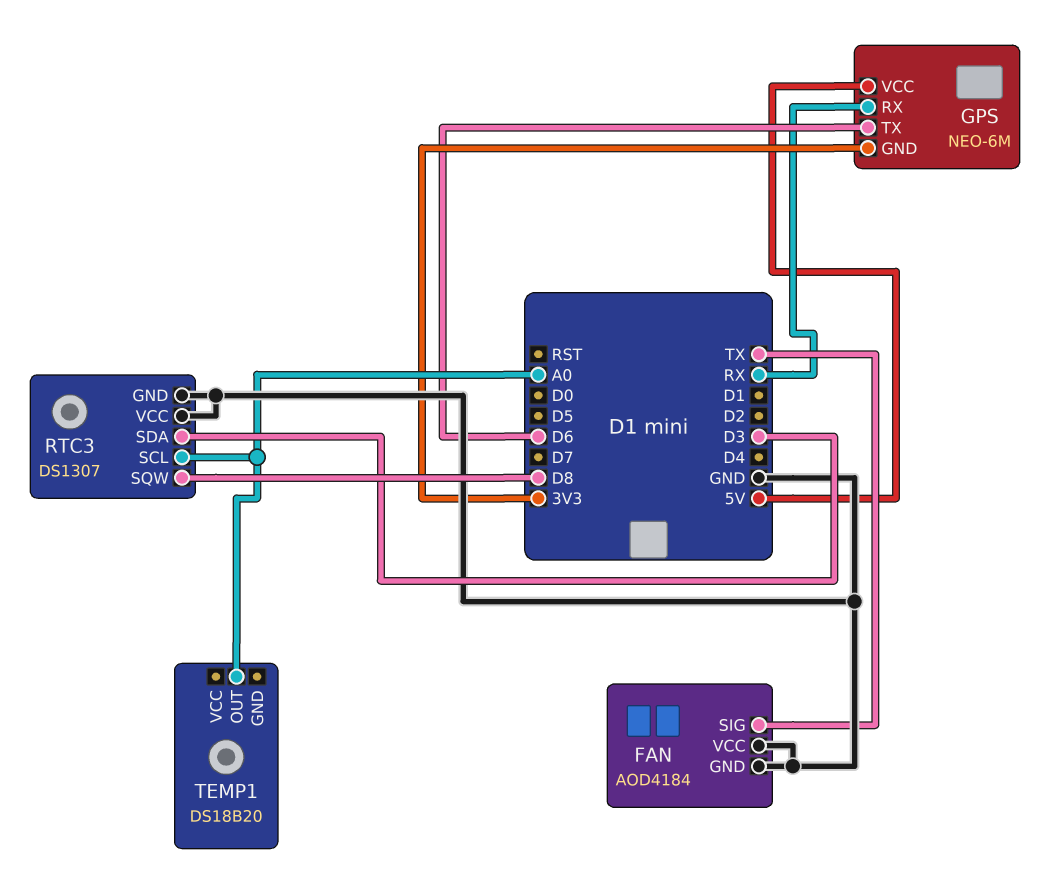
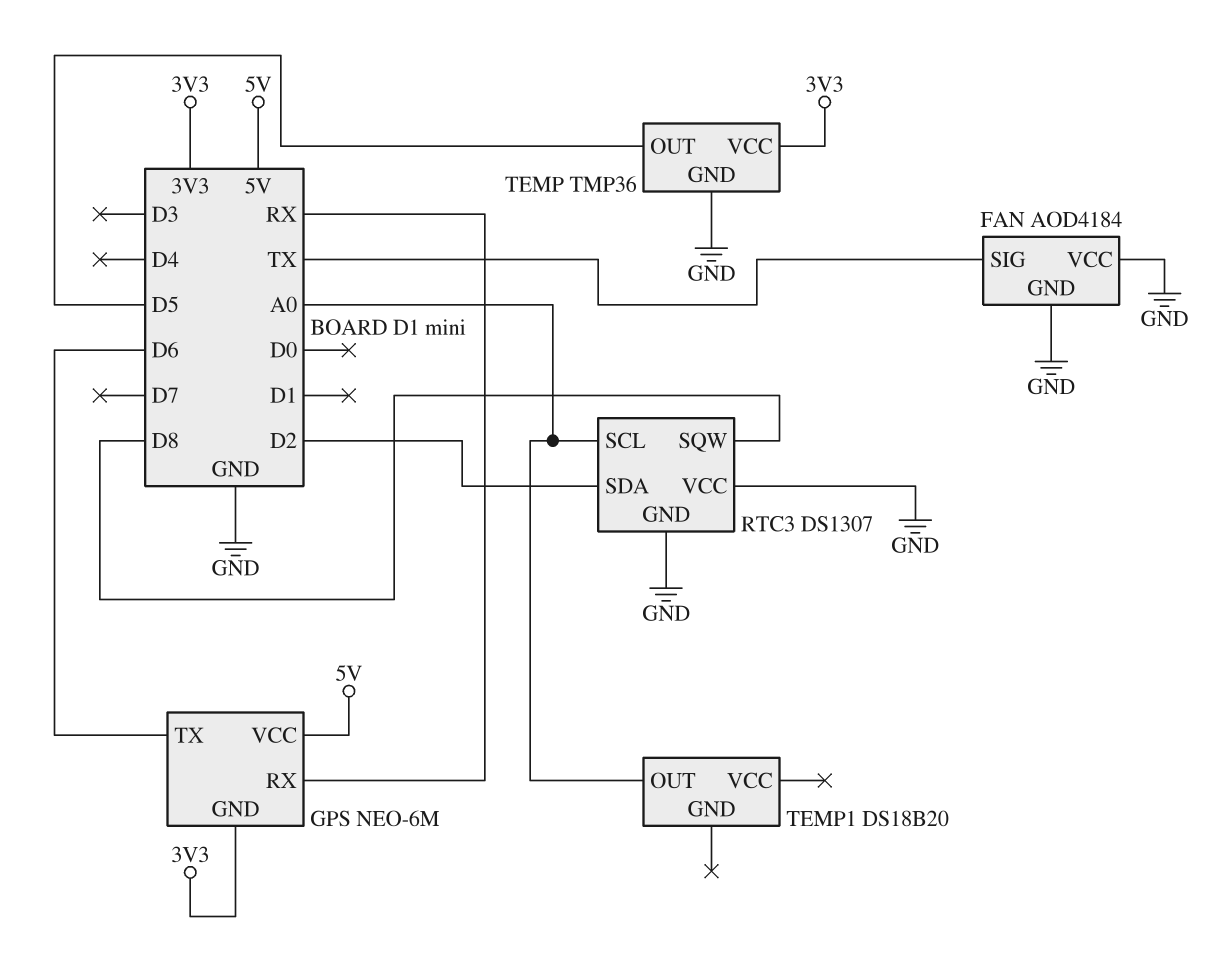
RTC3 pin SDA: D3 -> D2
TEMP: none -> TMP36
TEMP pin GND: none -> GND
TEMP pin OUT: none -> D5
TEMP pin VCC: none -> 3V3

